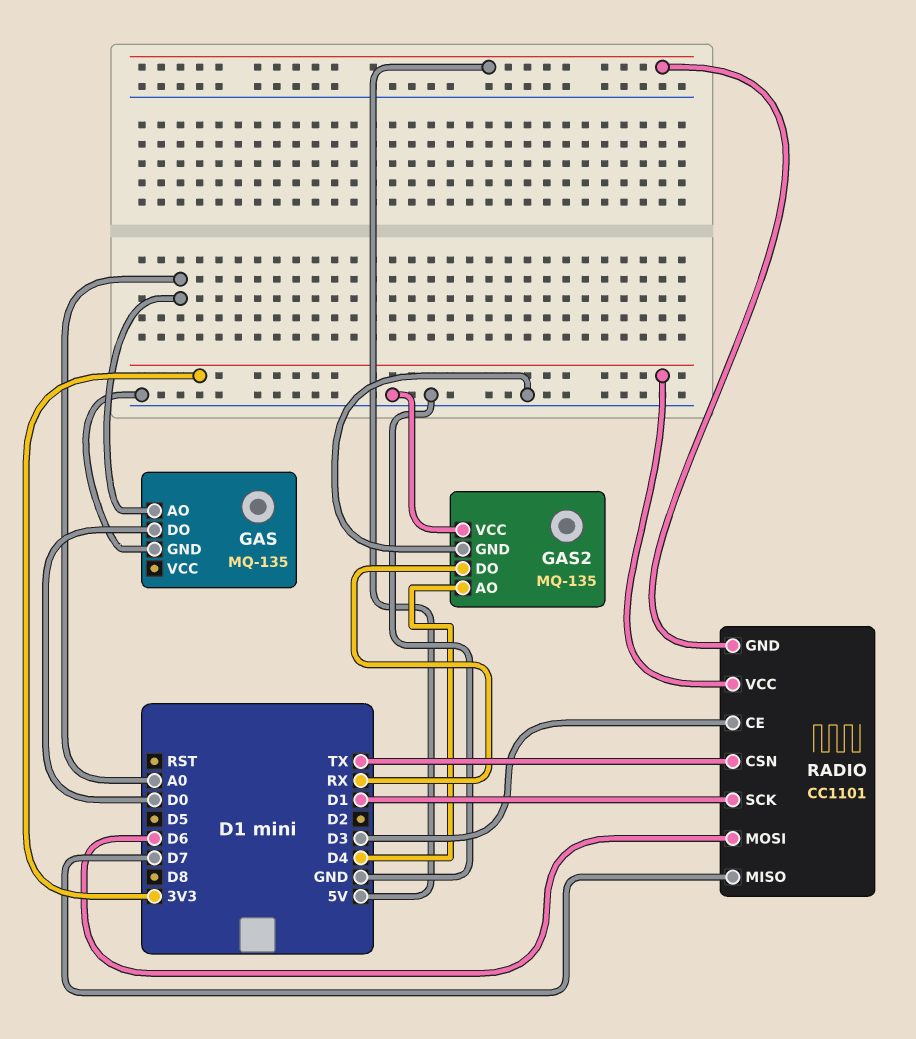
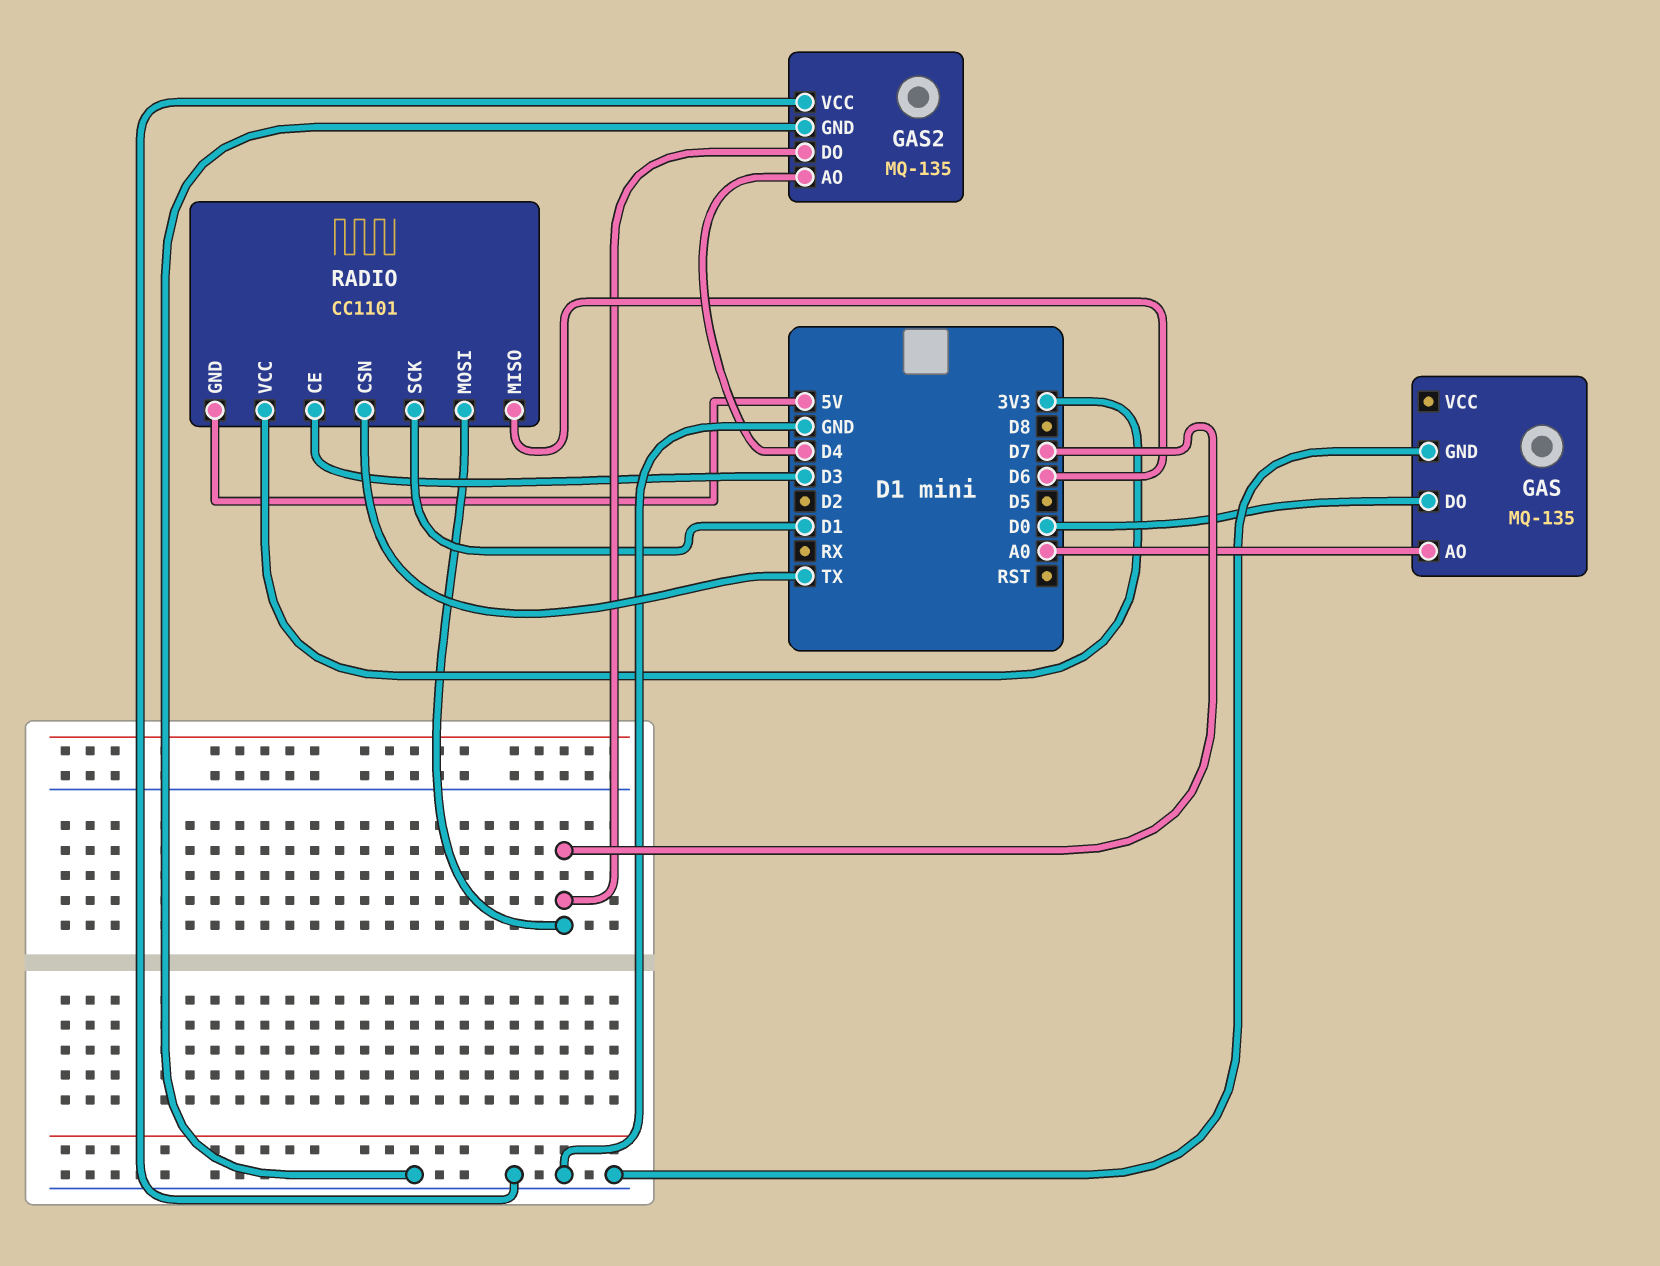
GAS2 pin DO: RX -> D7
RADIO pin MISO: D7 -> D6
RADIO pin MOSI: D6 -> D7

